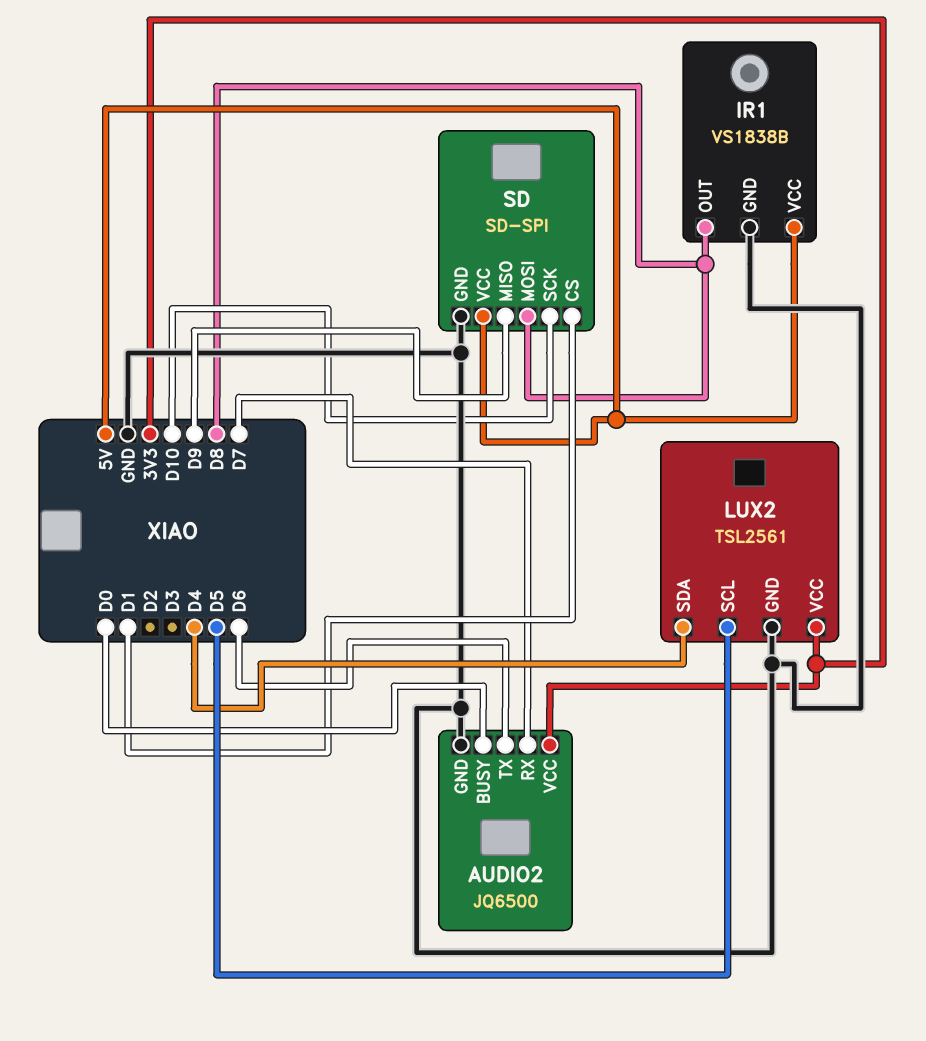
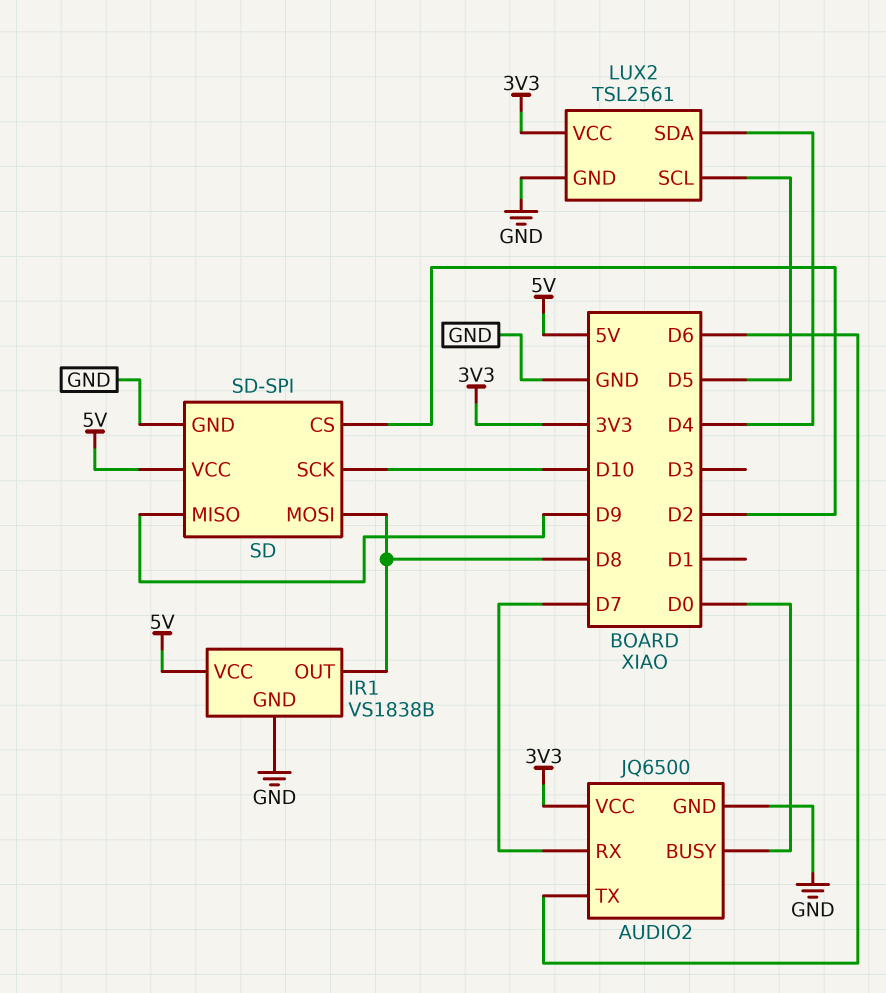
SD pin CS: D1 -> D2

